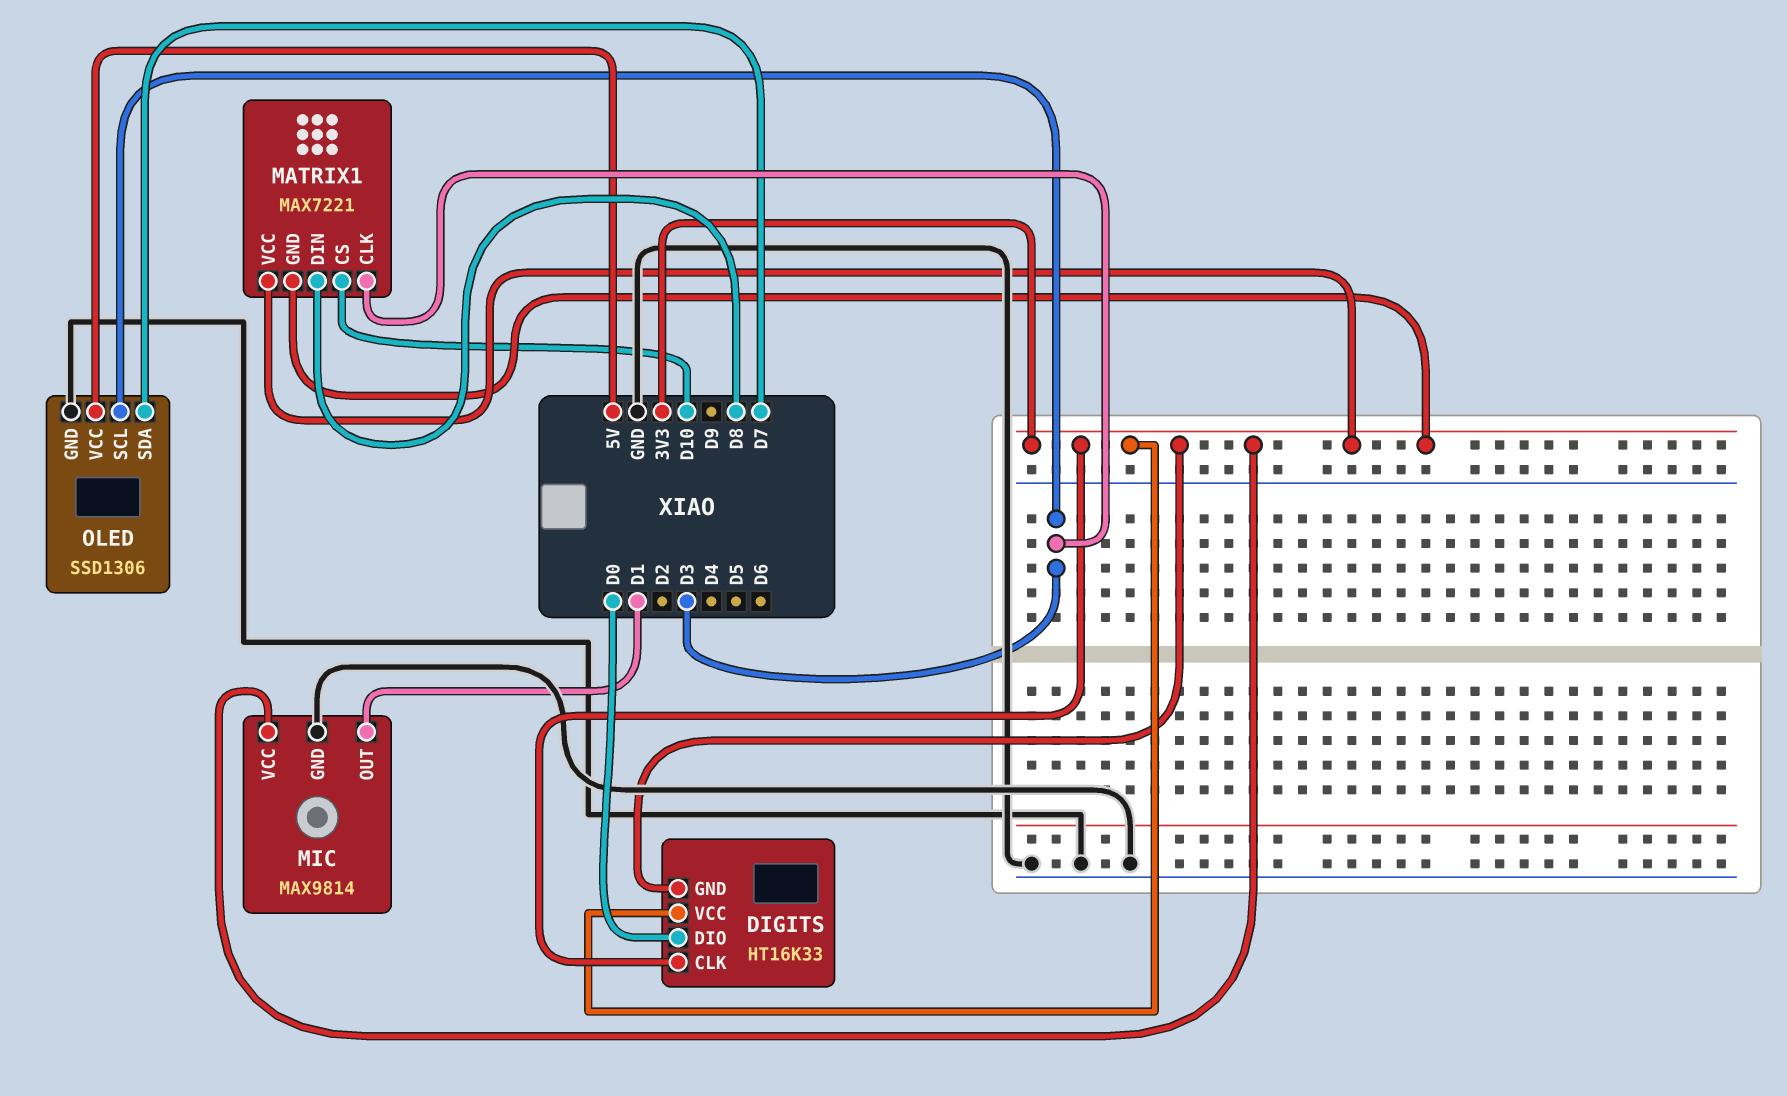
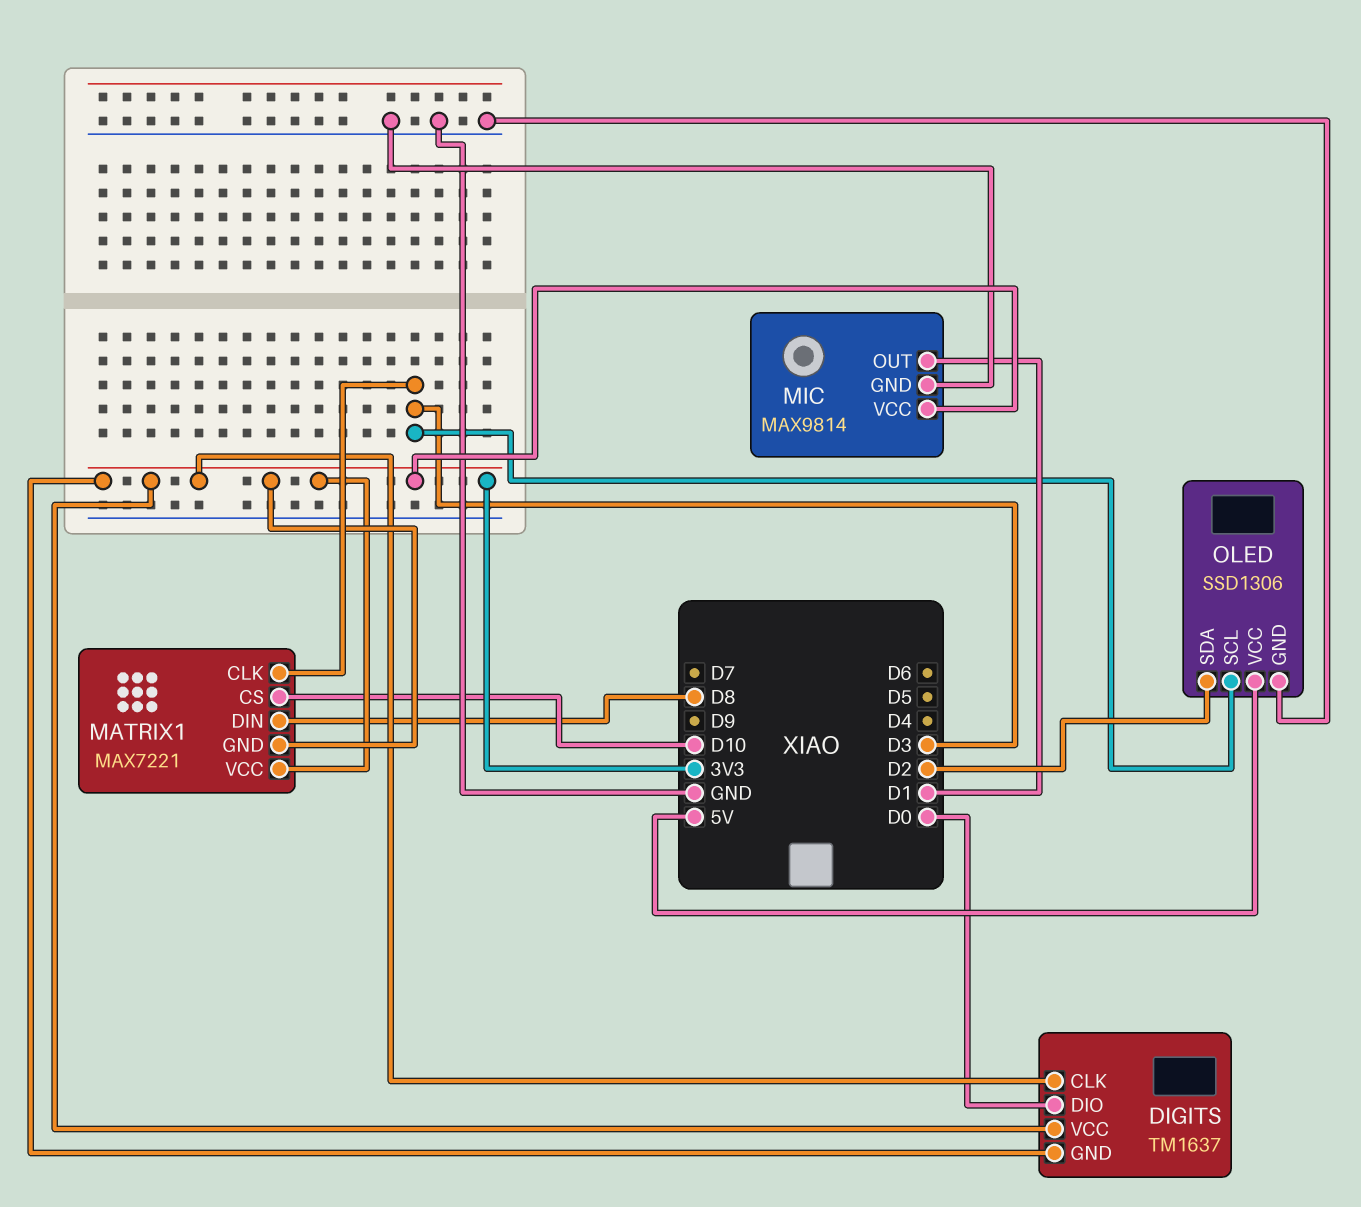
DIGITS: HT16K33 -> TM1637
OLED pin SDA: D7 -> D2

